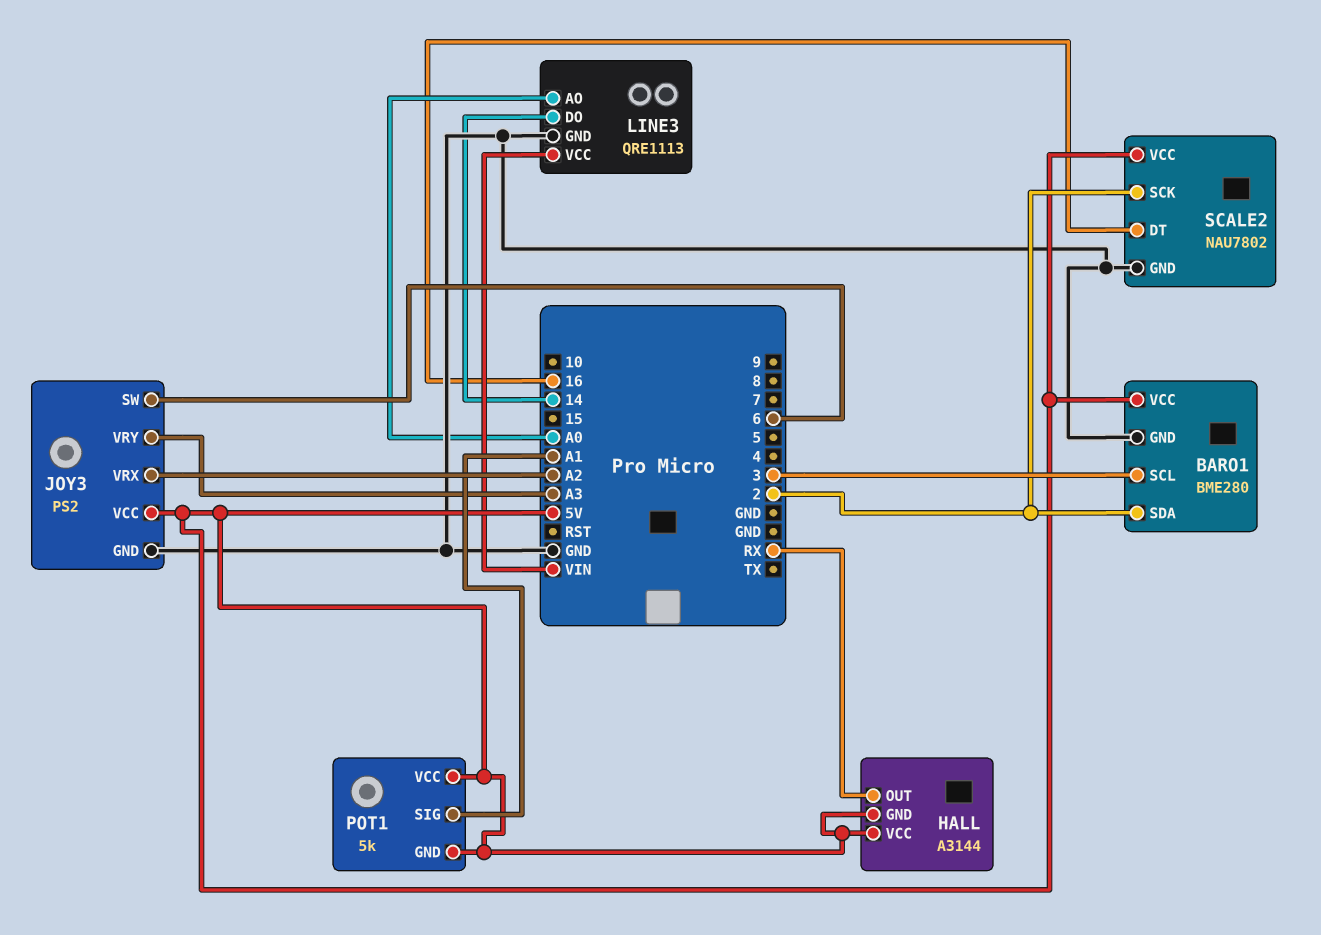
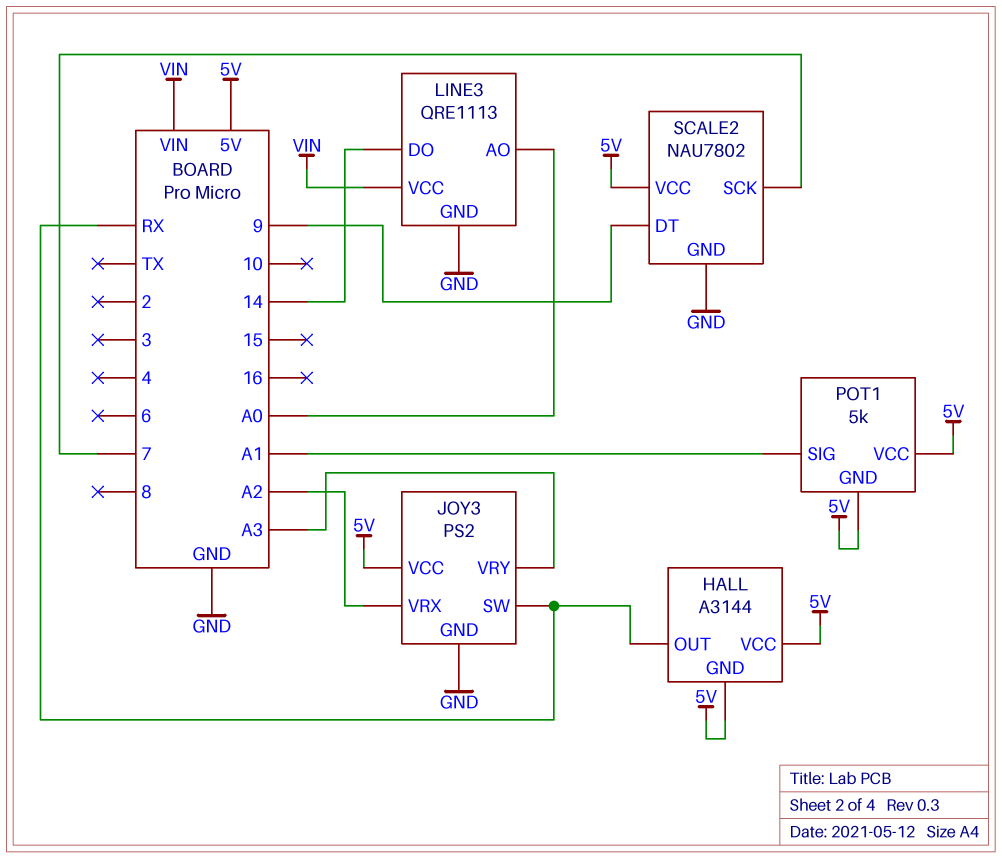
BARO1: BME280 -> none
BARO1 pin GND: GND -> none
BARO1 pin SCL: 3 -> none
BARO1 pin SDA: 2 -> none
BARO1 pin VCC: 5V -> none
JOY3 pin SW: 6 -> RX
SCALE2 pin DT: 16 -> 9
SCALE2 pin SCK: 2 -> 7

